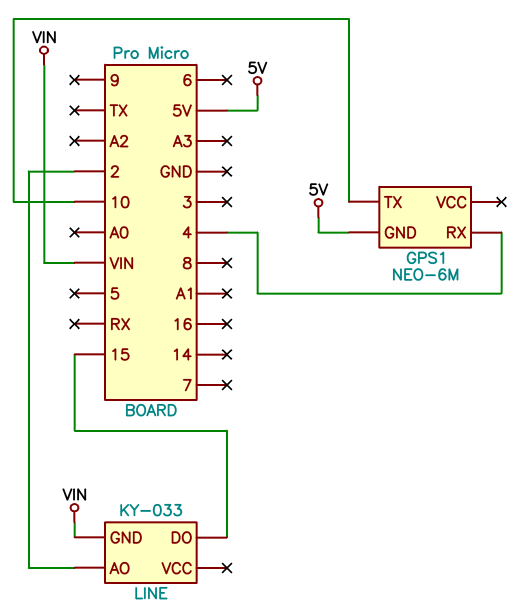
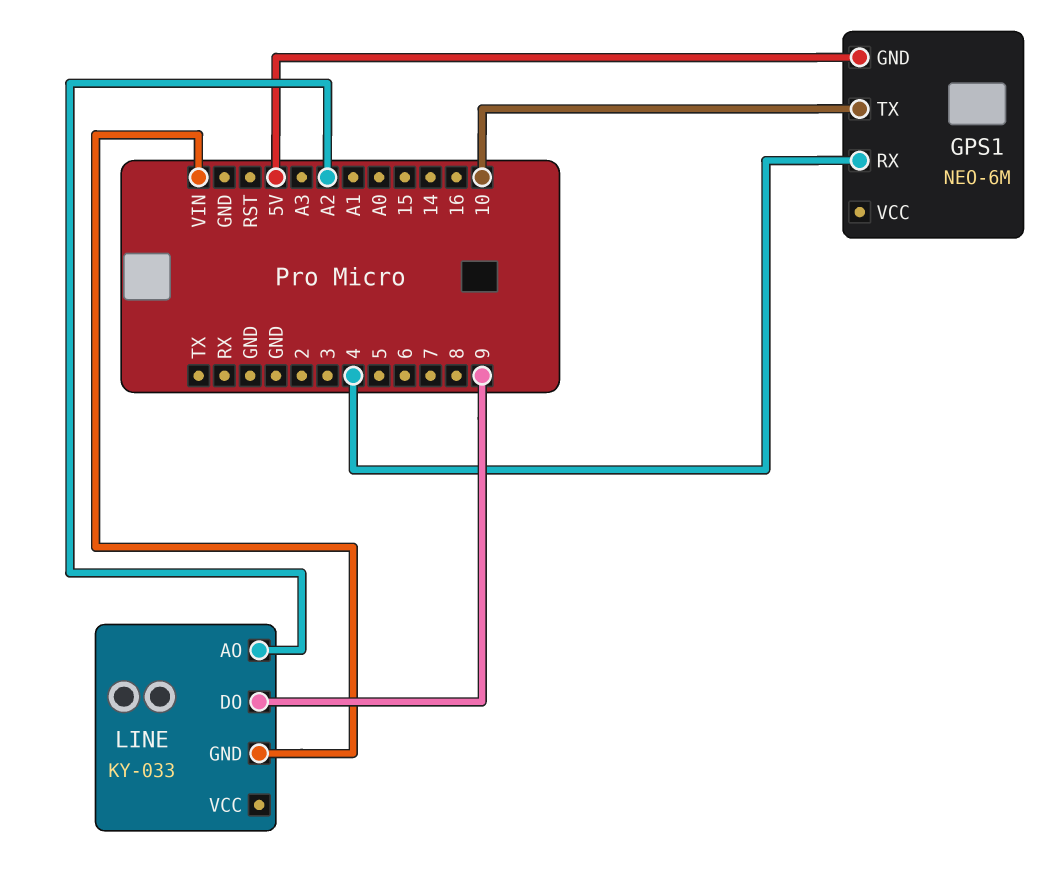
LINE pin AO: 2 -> A2
LINE pin DO: 15 -> 9

